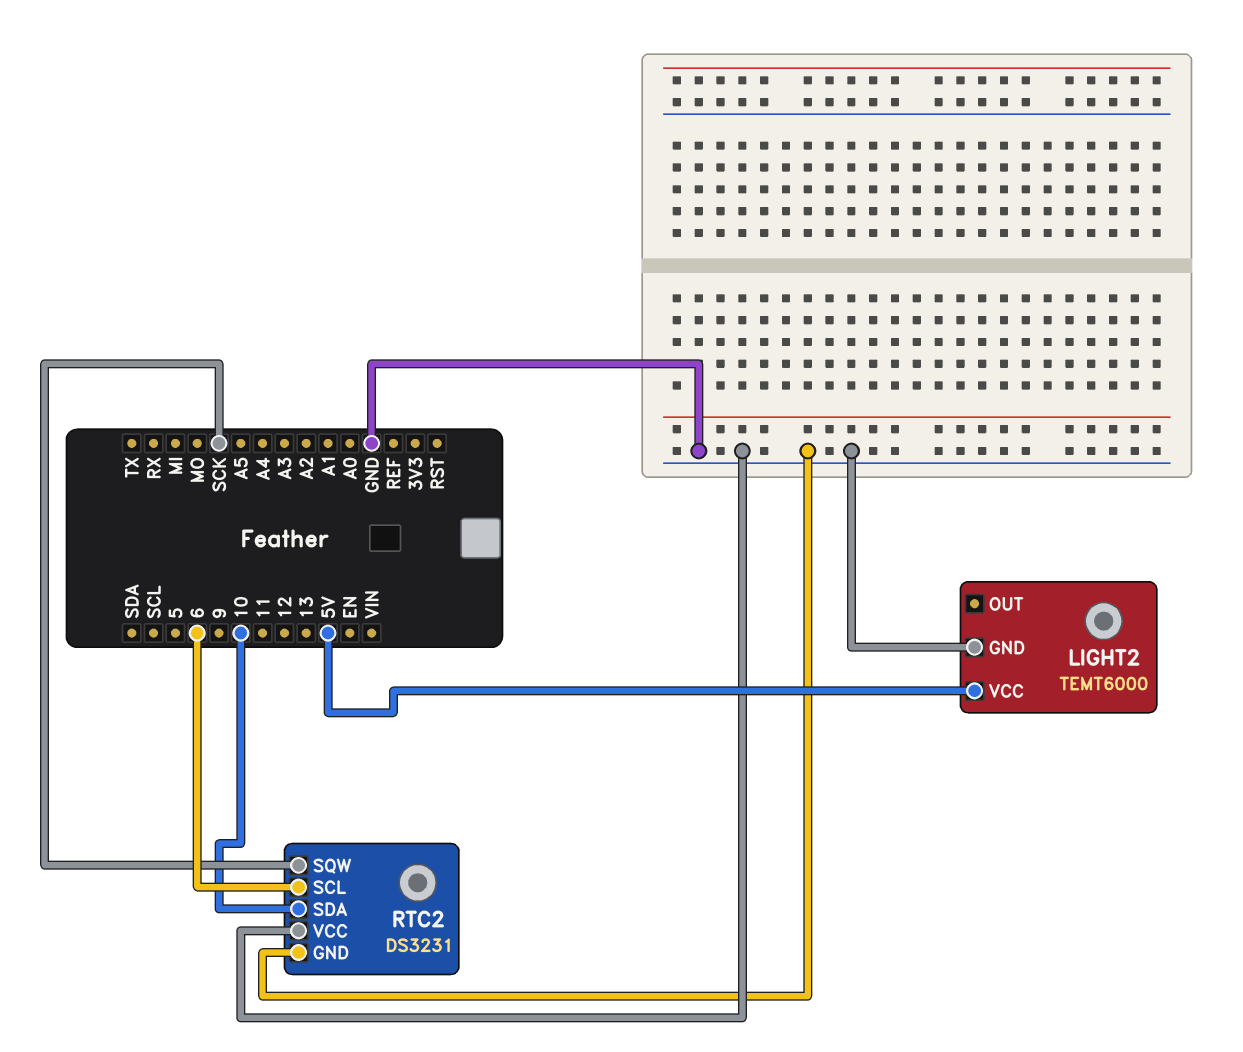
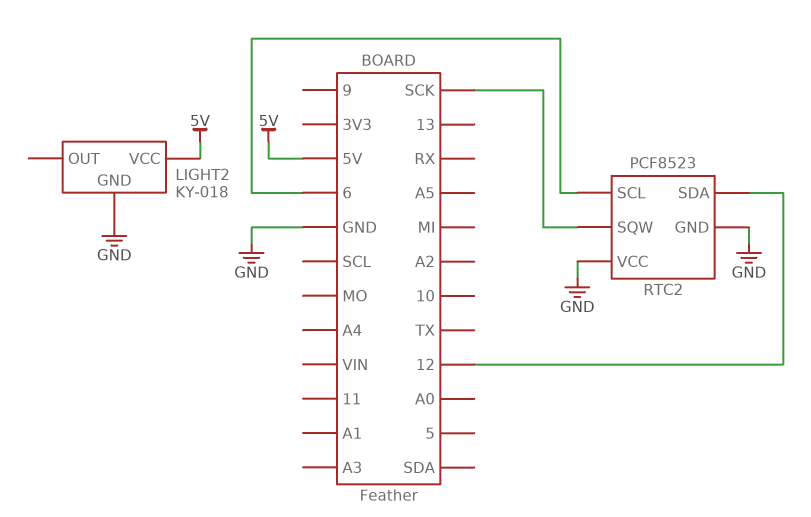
LIGHT2: TEMT6000 -> KY-018
RTC2: DS3231 -> PCF8523
RTC2 pin SDA: 10 -> 12

